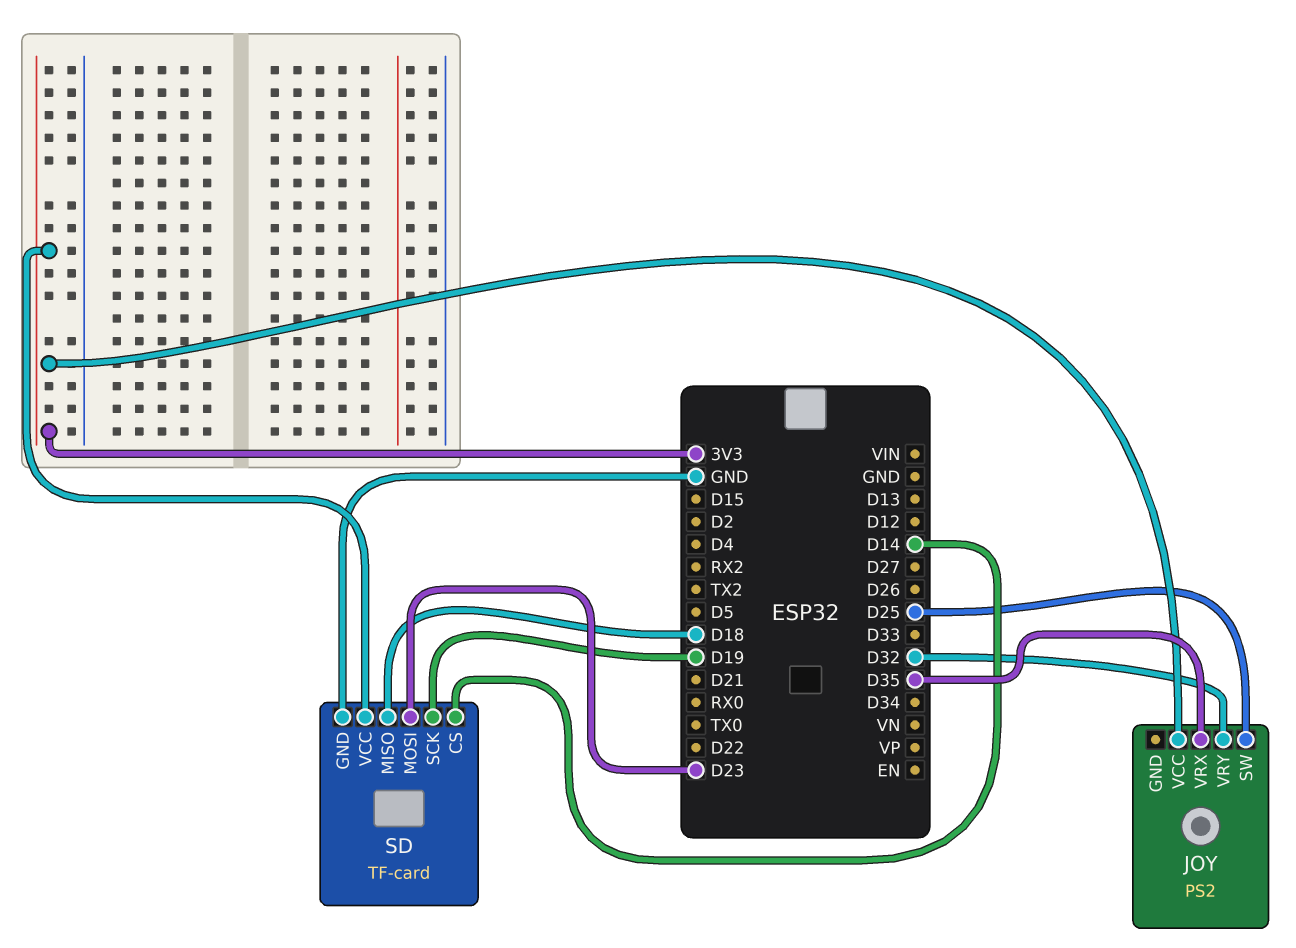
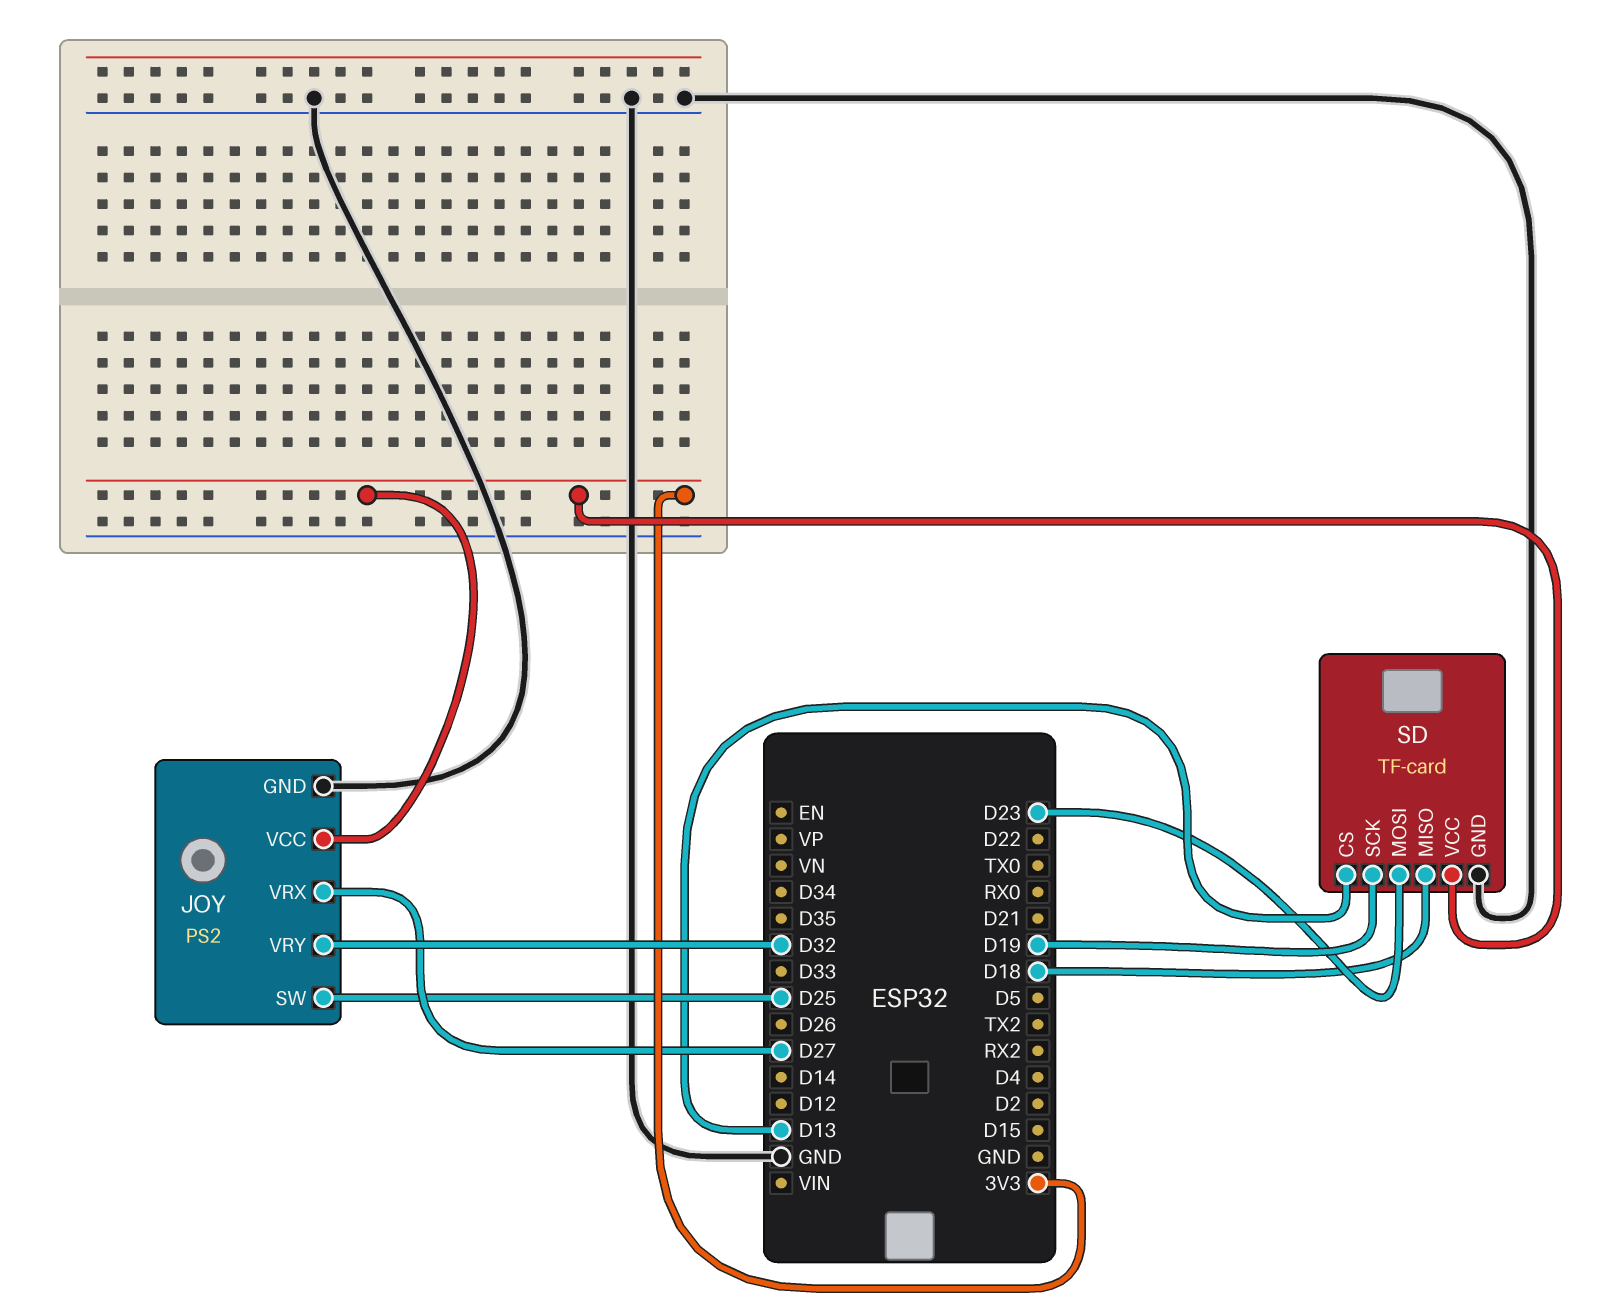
JOY pin GND: none -> GND
JOY pin VRX: D35 -> D27
SD pin CS: D14 -> D13

